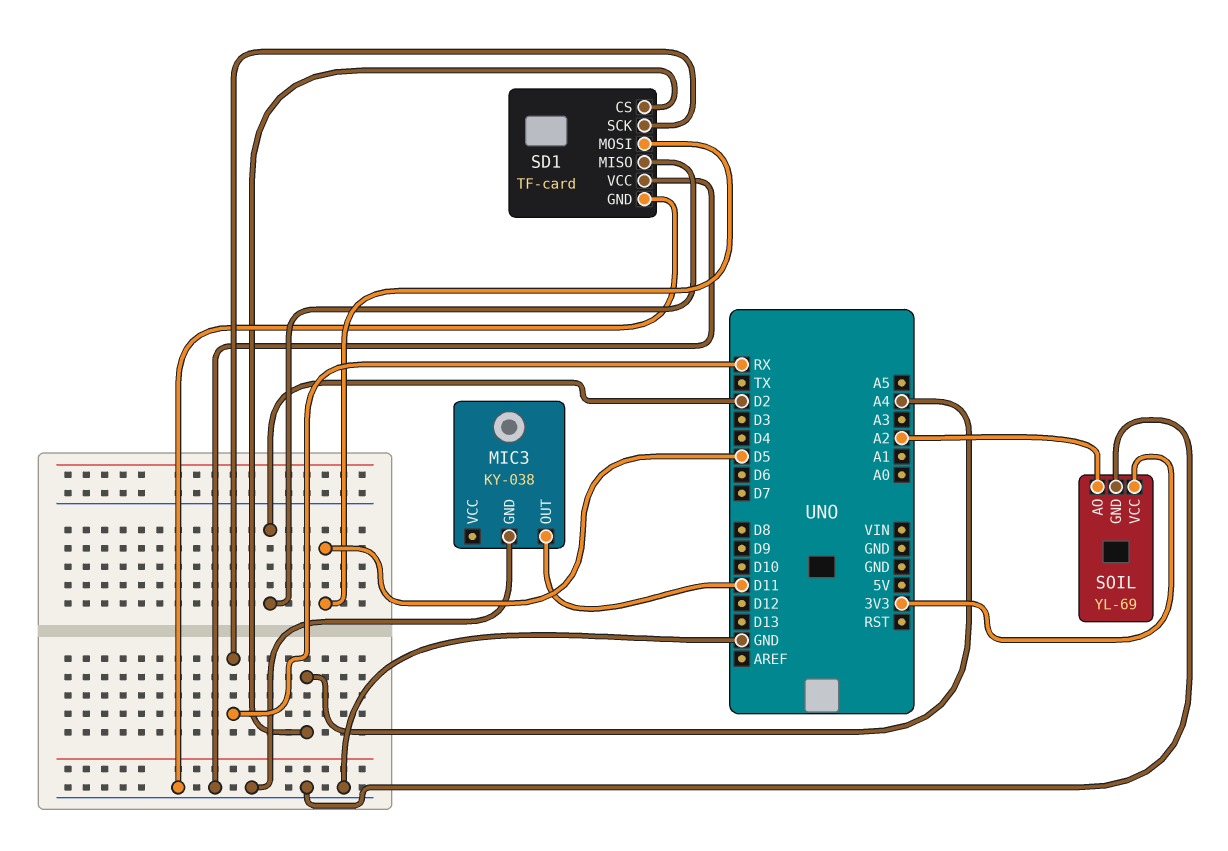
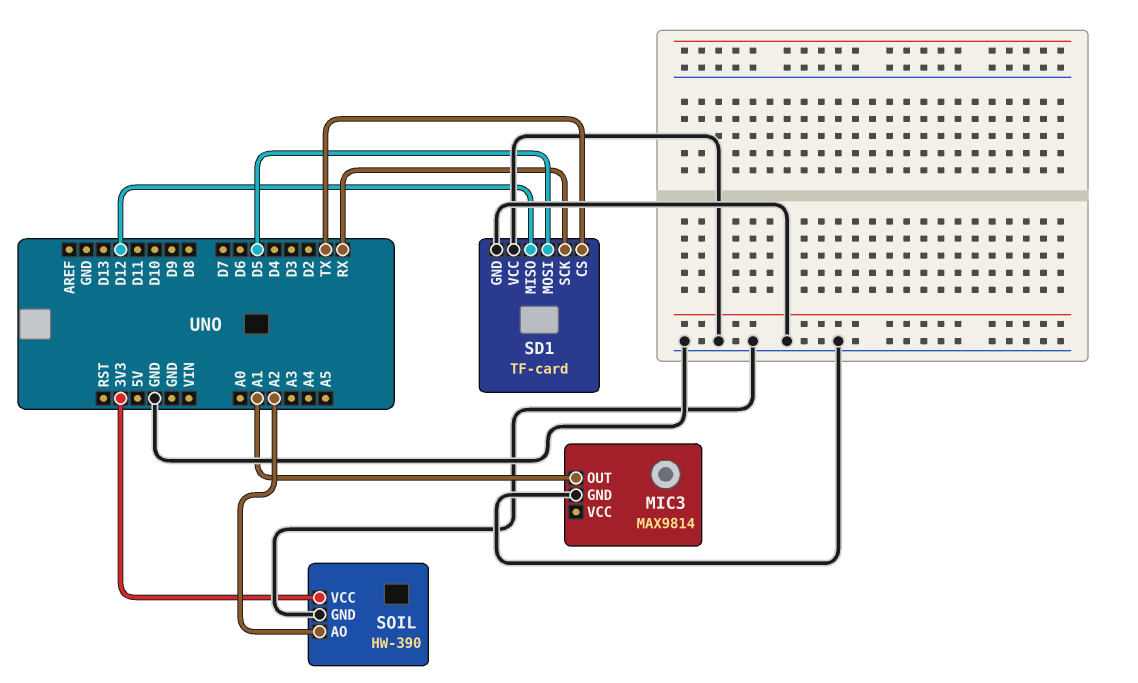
MIC3: KY-038 -> MAX9814
MIC3 pin OUT: D11 -> A1
SD1 pin CS: A4 -> TX
SD1 pin MISO: D2 -> D12
SOIL: YL-69 -> HW-390

